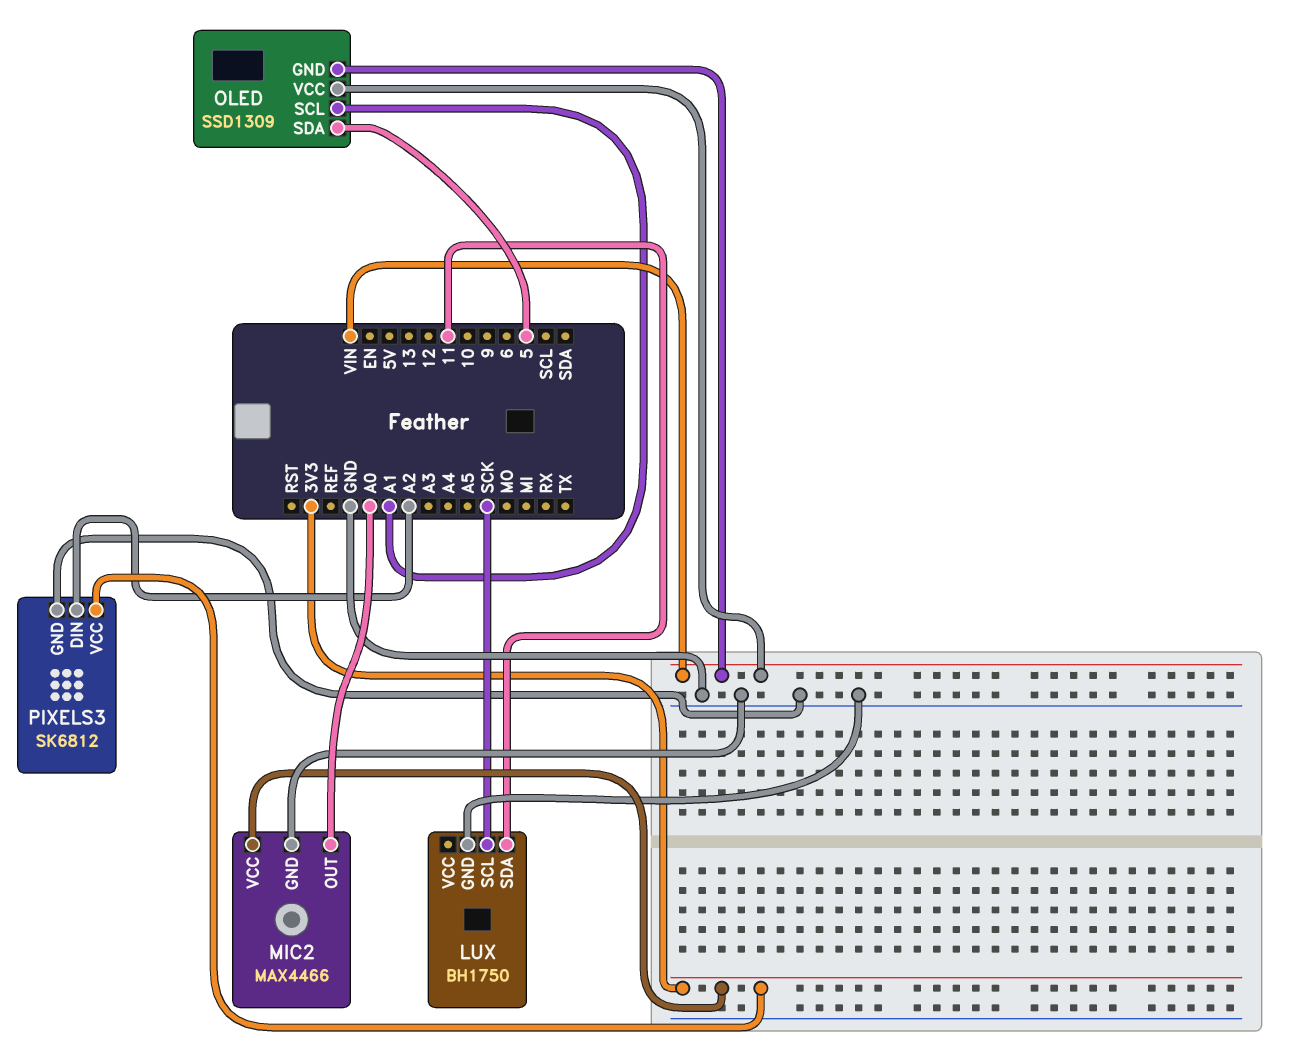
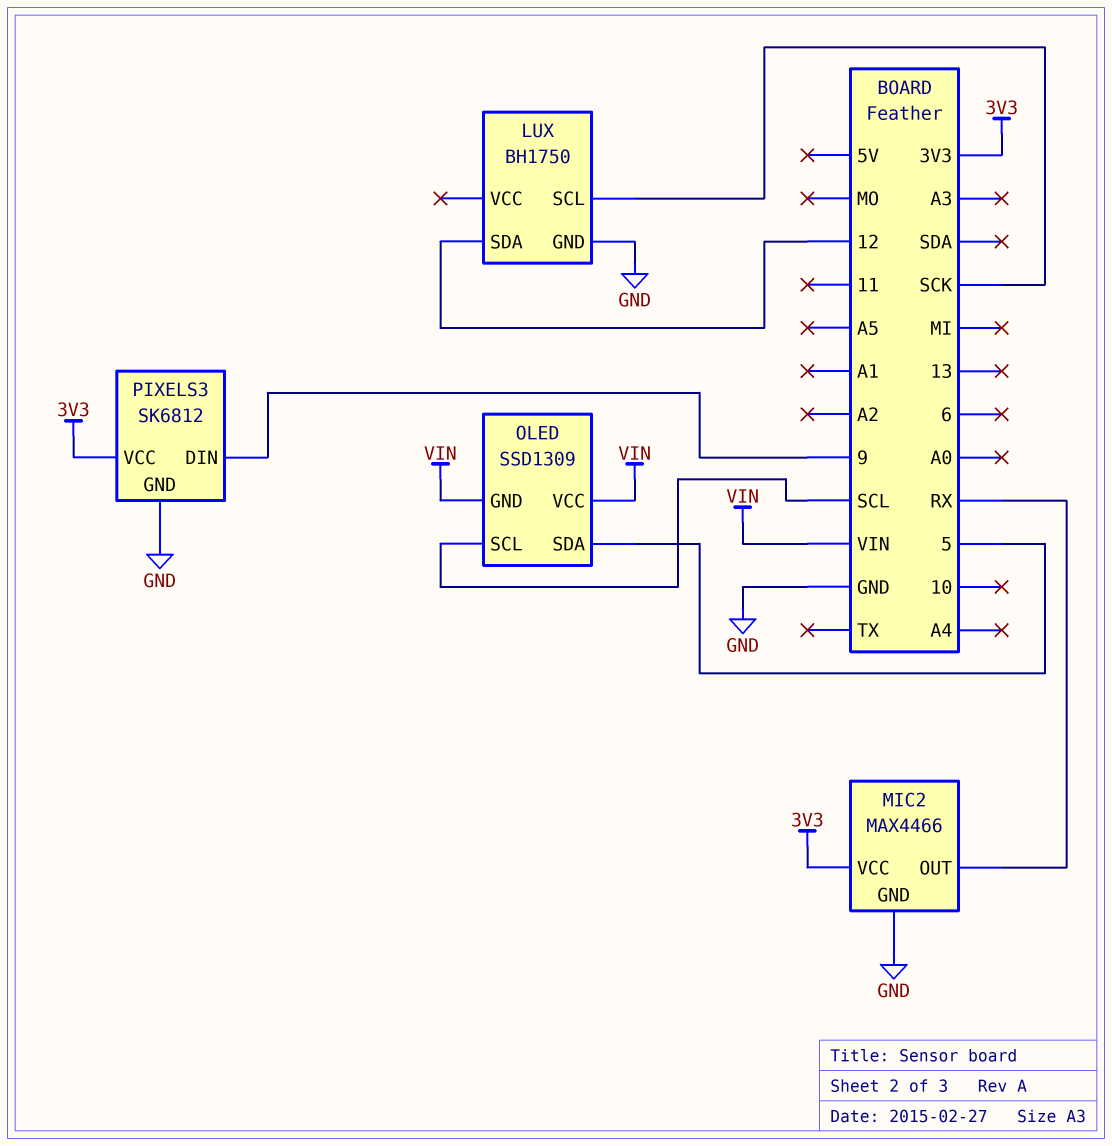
LUX pin SDA: 11 -> 12
MIC2 pin OUT: A0 -> RX
OLED pin SCL: A1 -> SCL
PIXELS3 pin DIN: A2 -> 9

